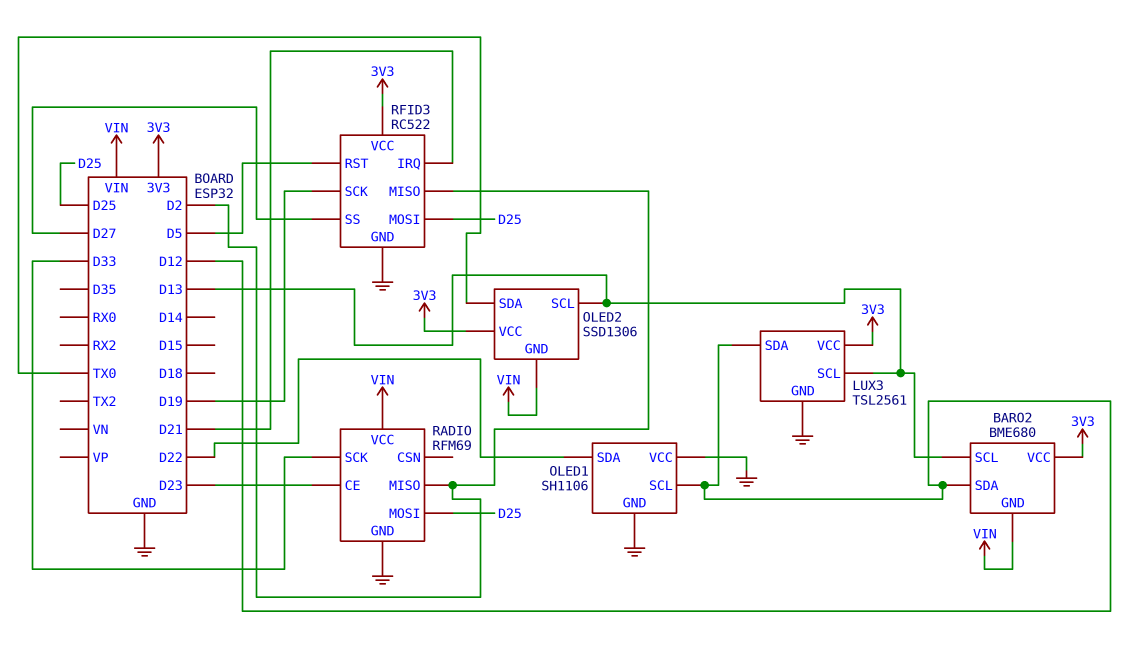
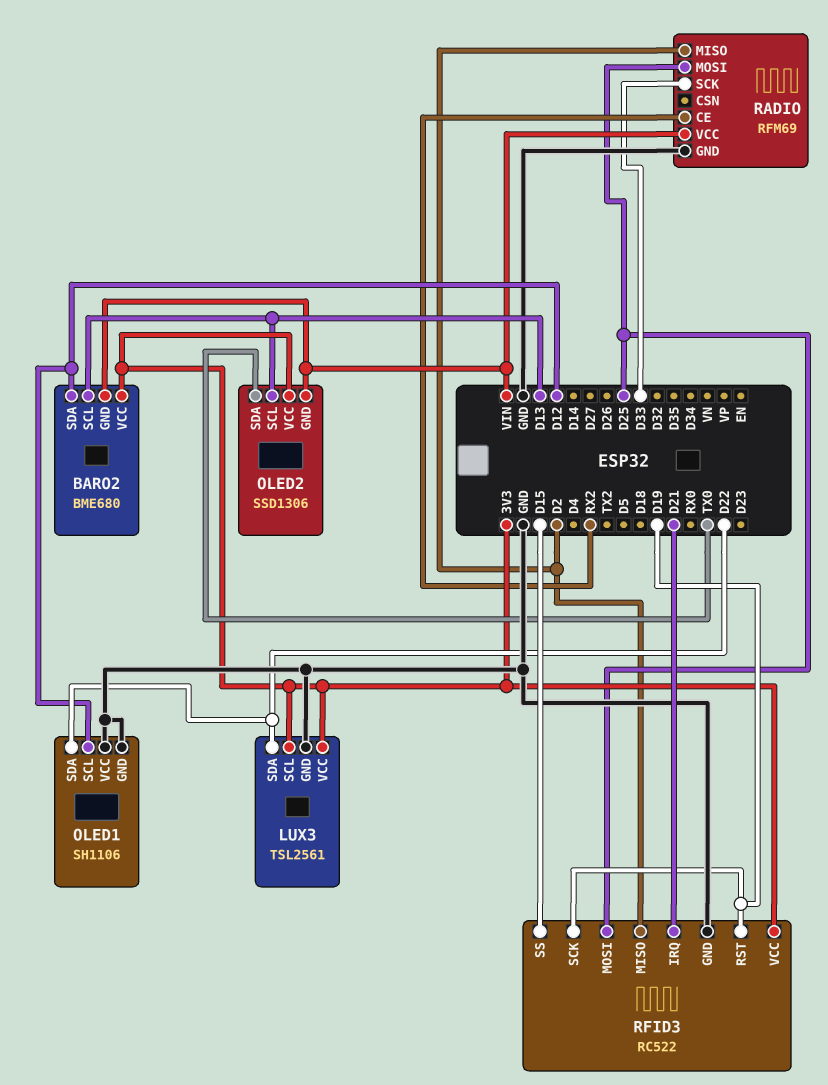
LUX3 pin SCL: D13 -> 3V3
LUX3 pin SDA: D12 -> D22
RADIO pin CE: D23 -> RX2
RFID3 pin RST: D5 -> D19
RFID3 pin SS: D27 -> D15

